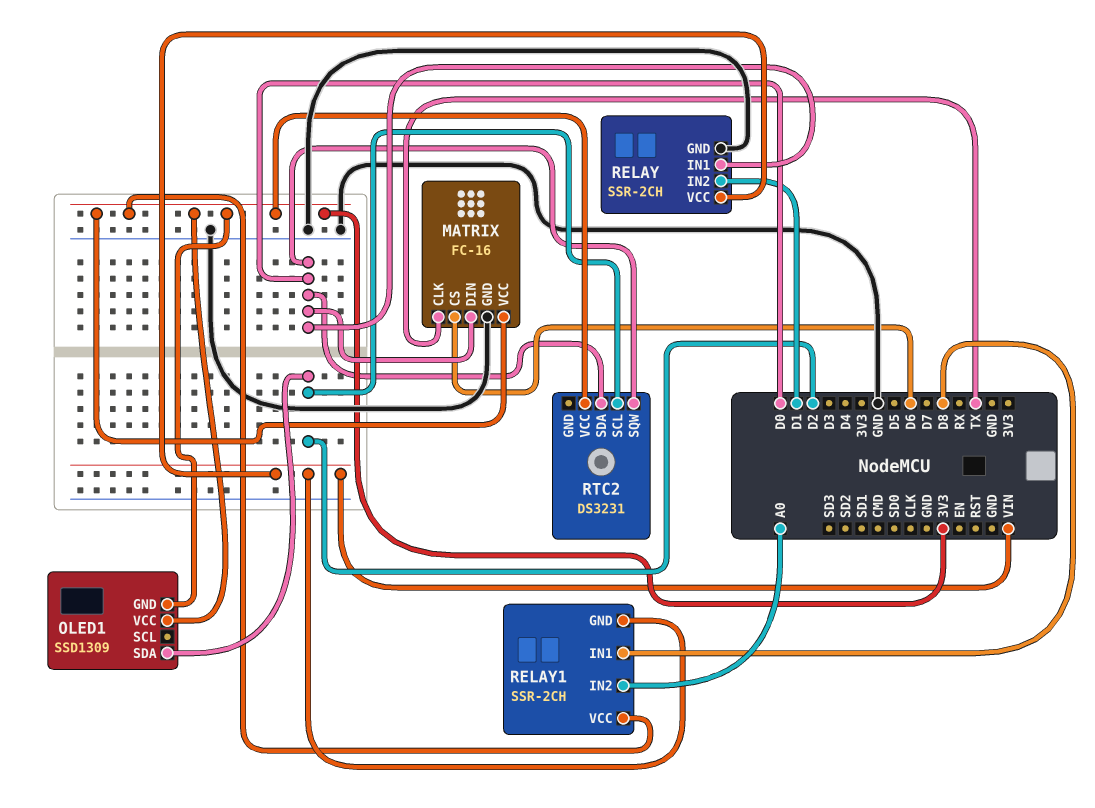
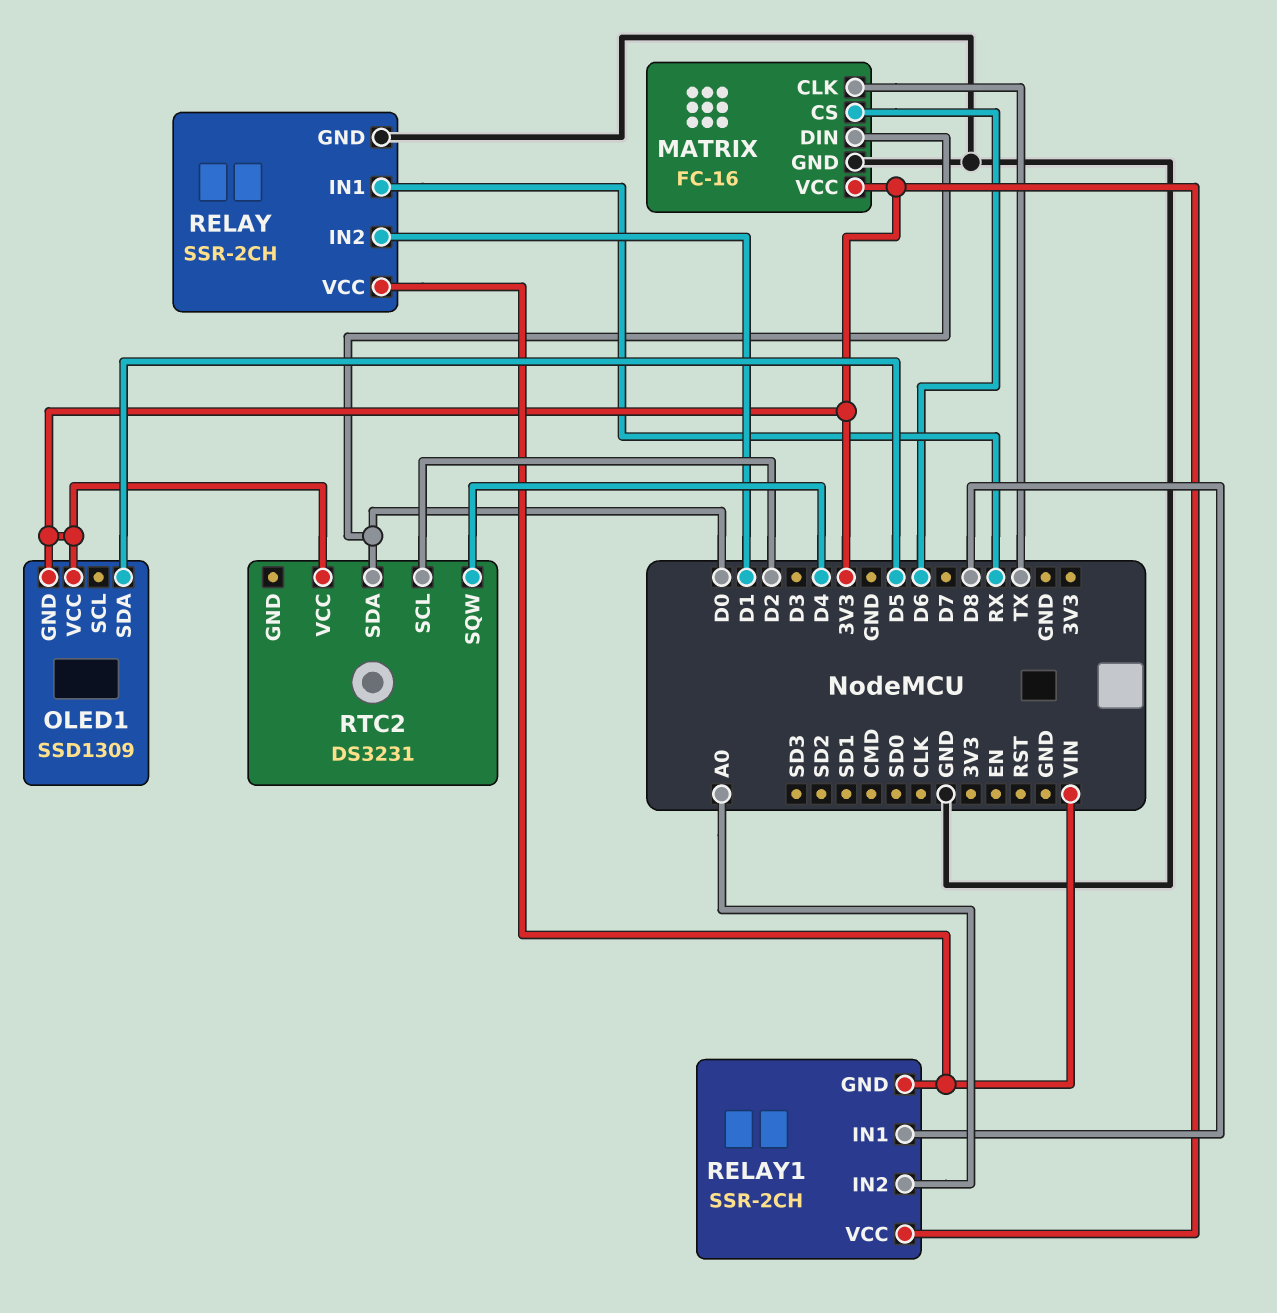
OLED1 pin SDA: D2 -> D5
RELAY pin IN1: D0 -> RX
RTC2 pin SQW: D0 -> D4

